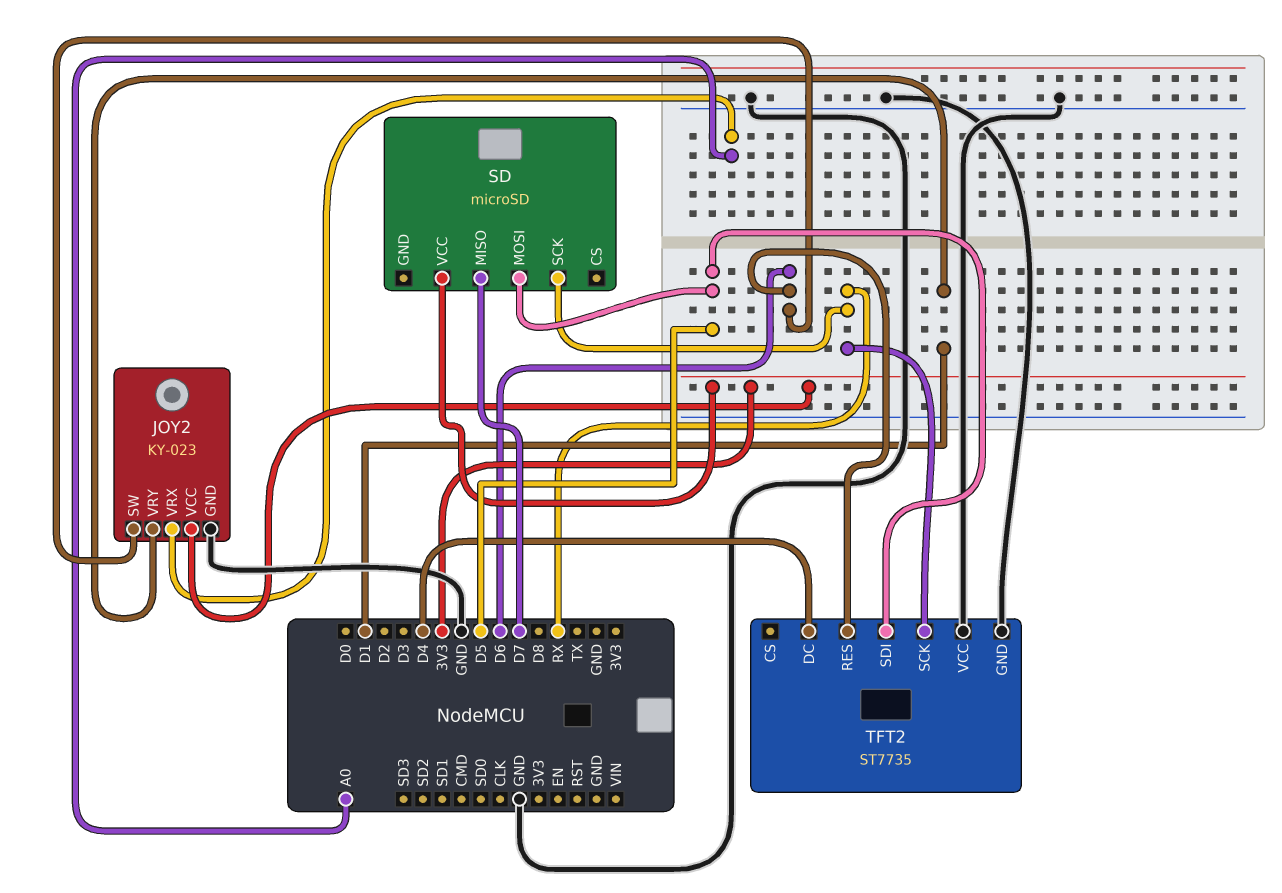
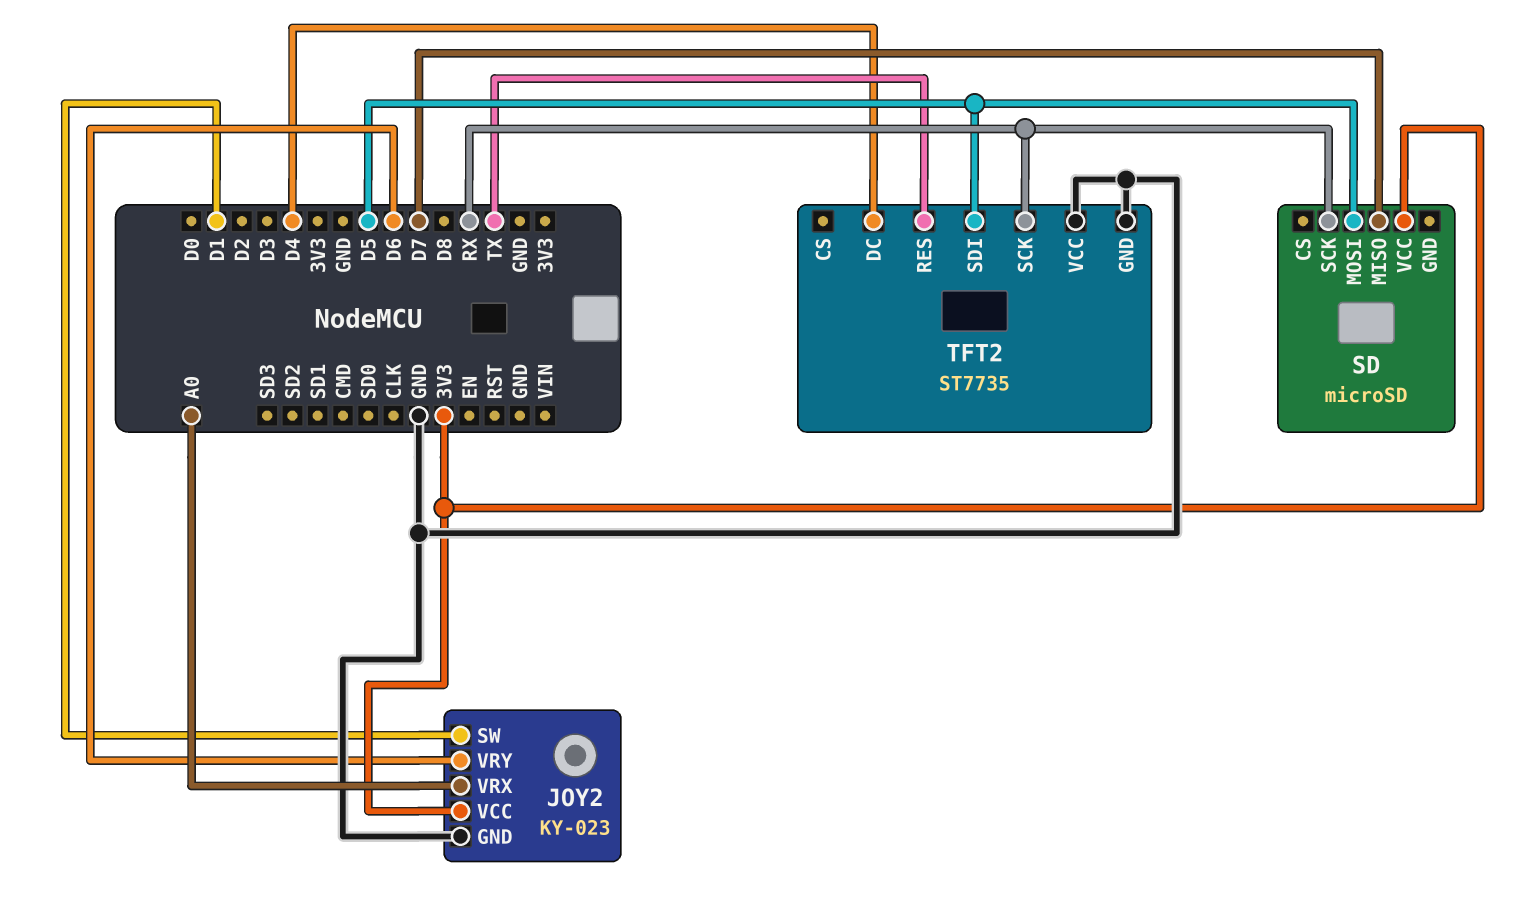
JOY2 pin SW: D6 -> D1
JOY2 pin VRY: D1 -> D6
TFT2 pin RES: D6 -> TX

